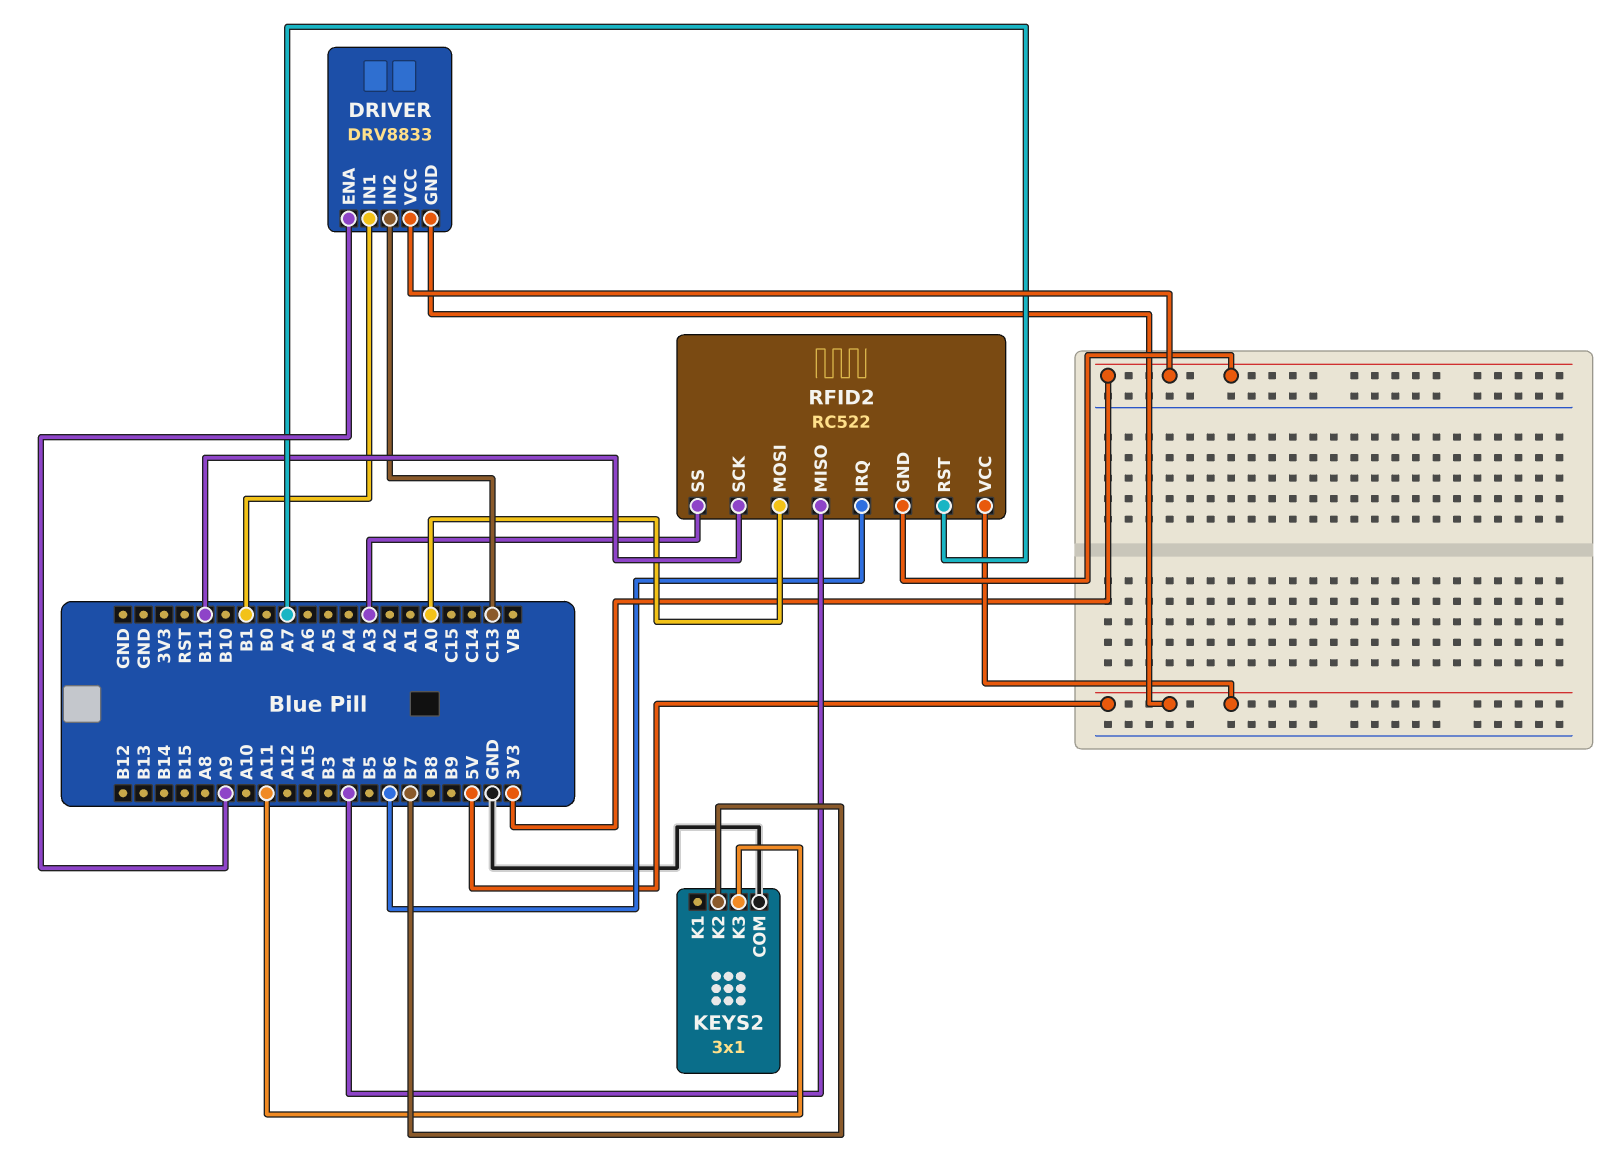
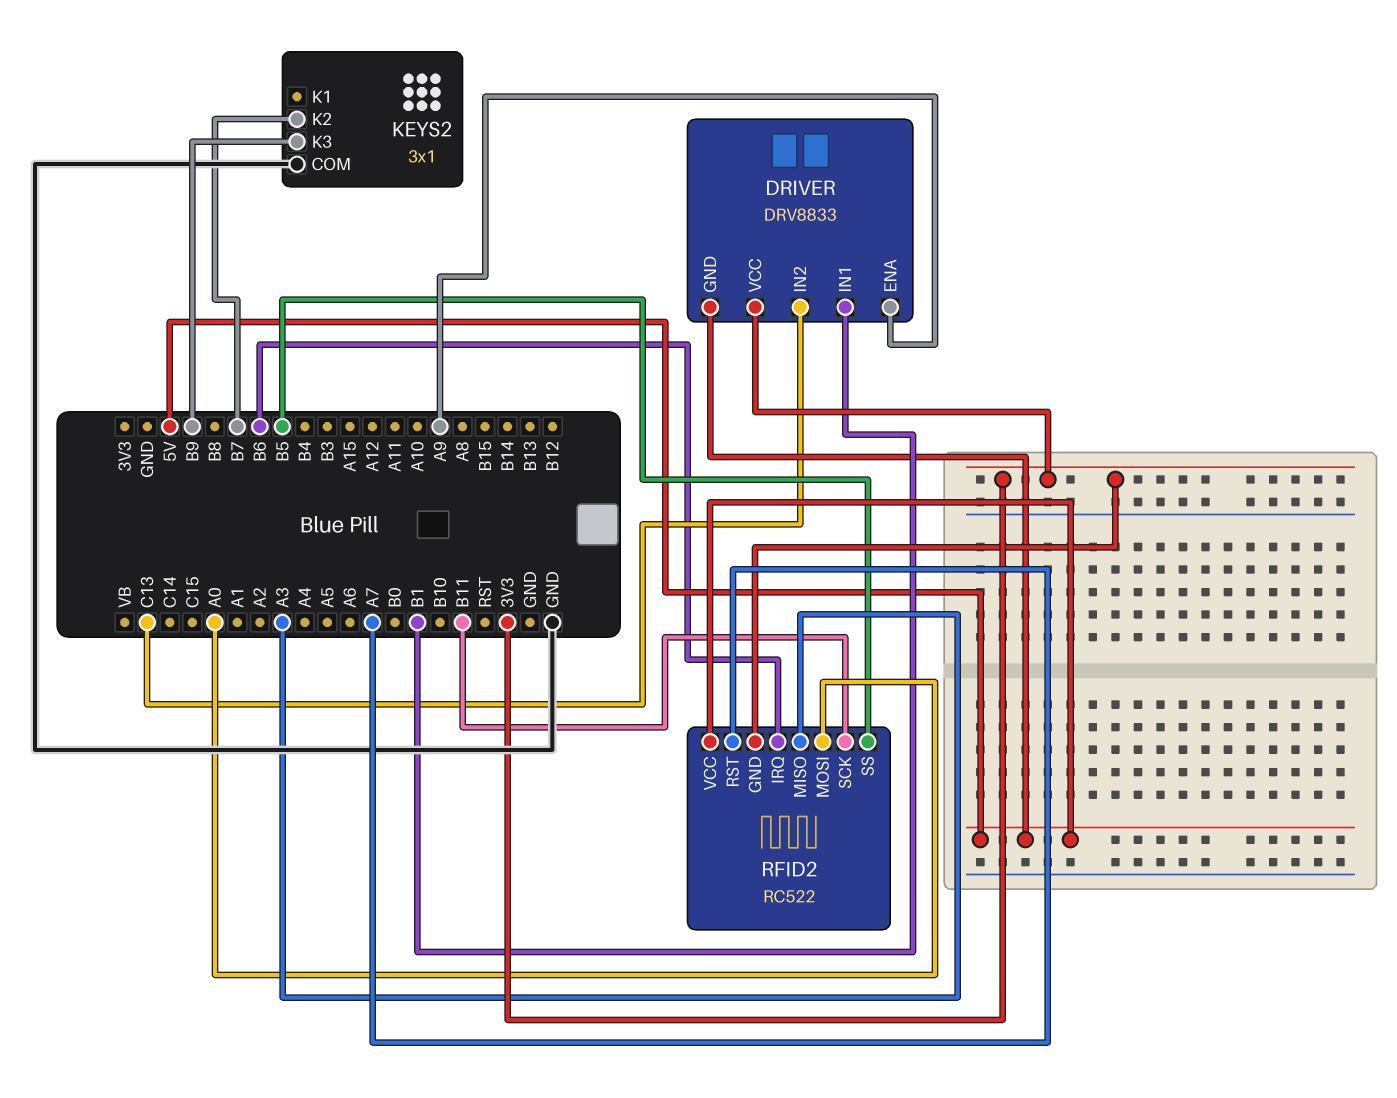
KEYS2 pin K3: A11 -> B9
RFID2 pin MISO: B4 -> A3
RFID2 pin SS: A3 -> B5

